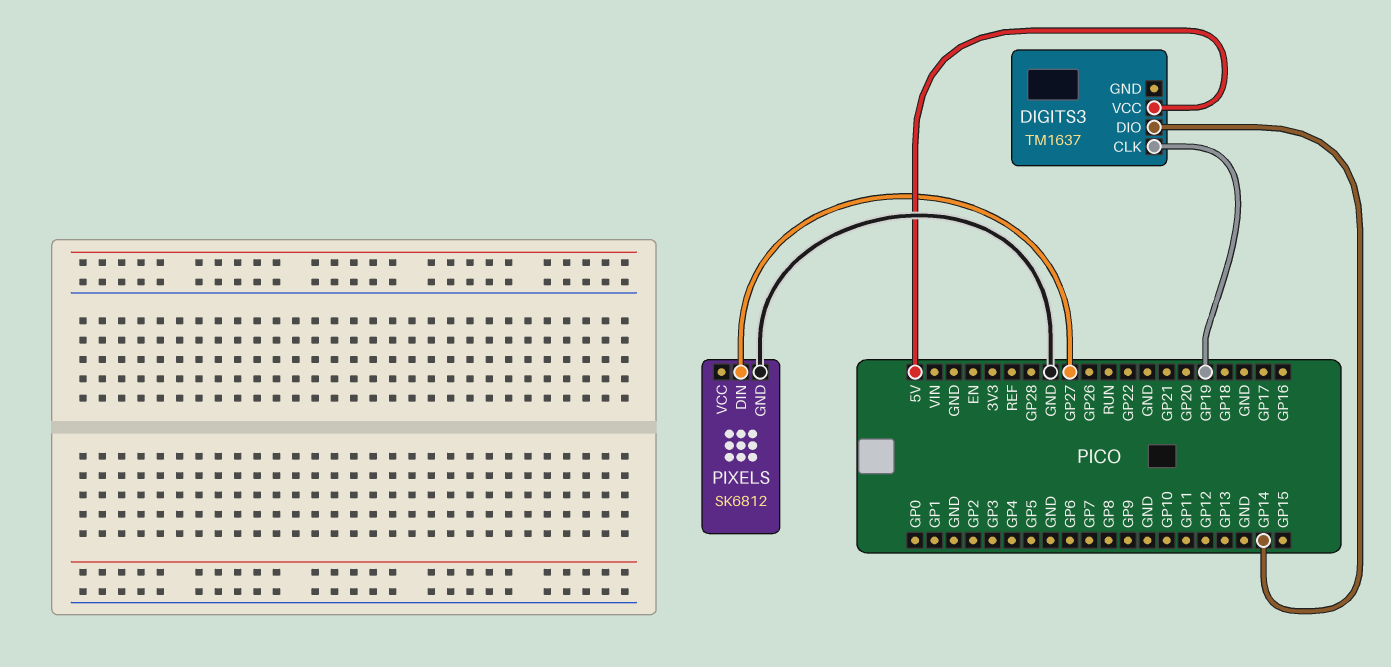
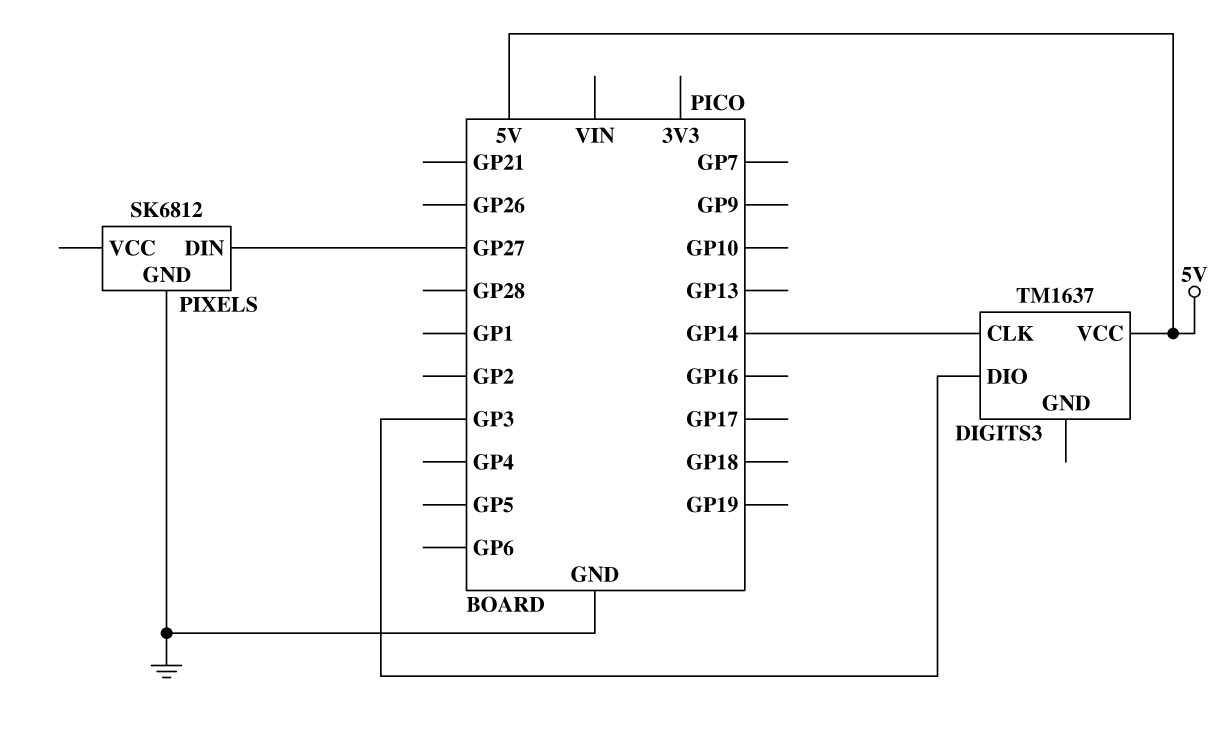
DIGITS3 pin CLK: GP19 -> GP14
DIGITS3 pin DIO: GP14 -> GP3

